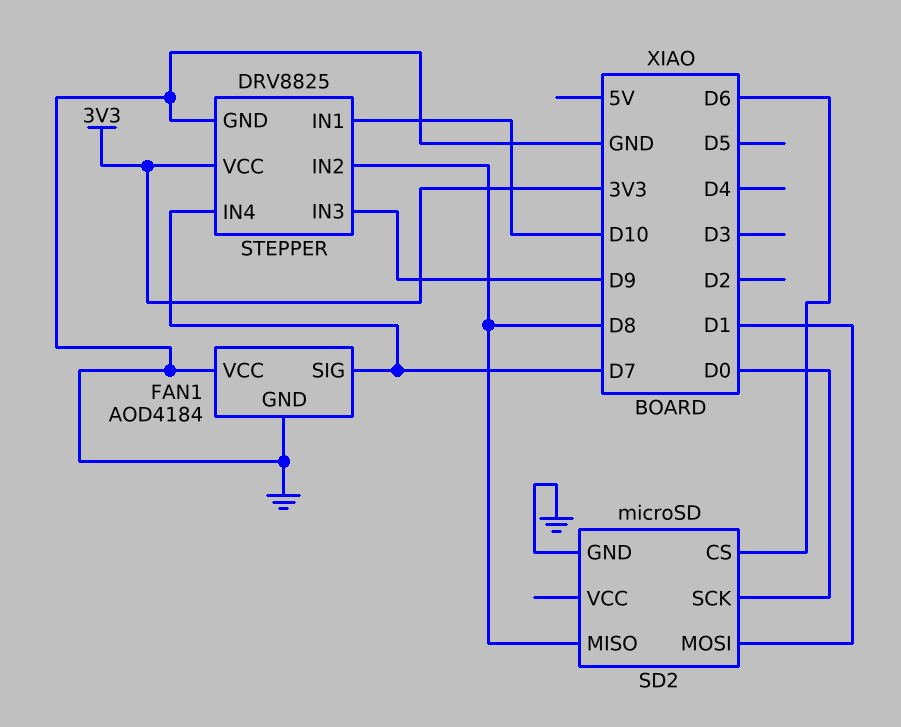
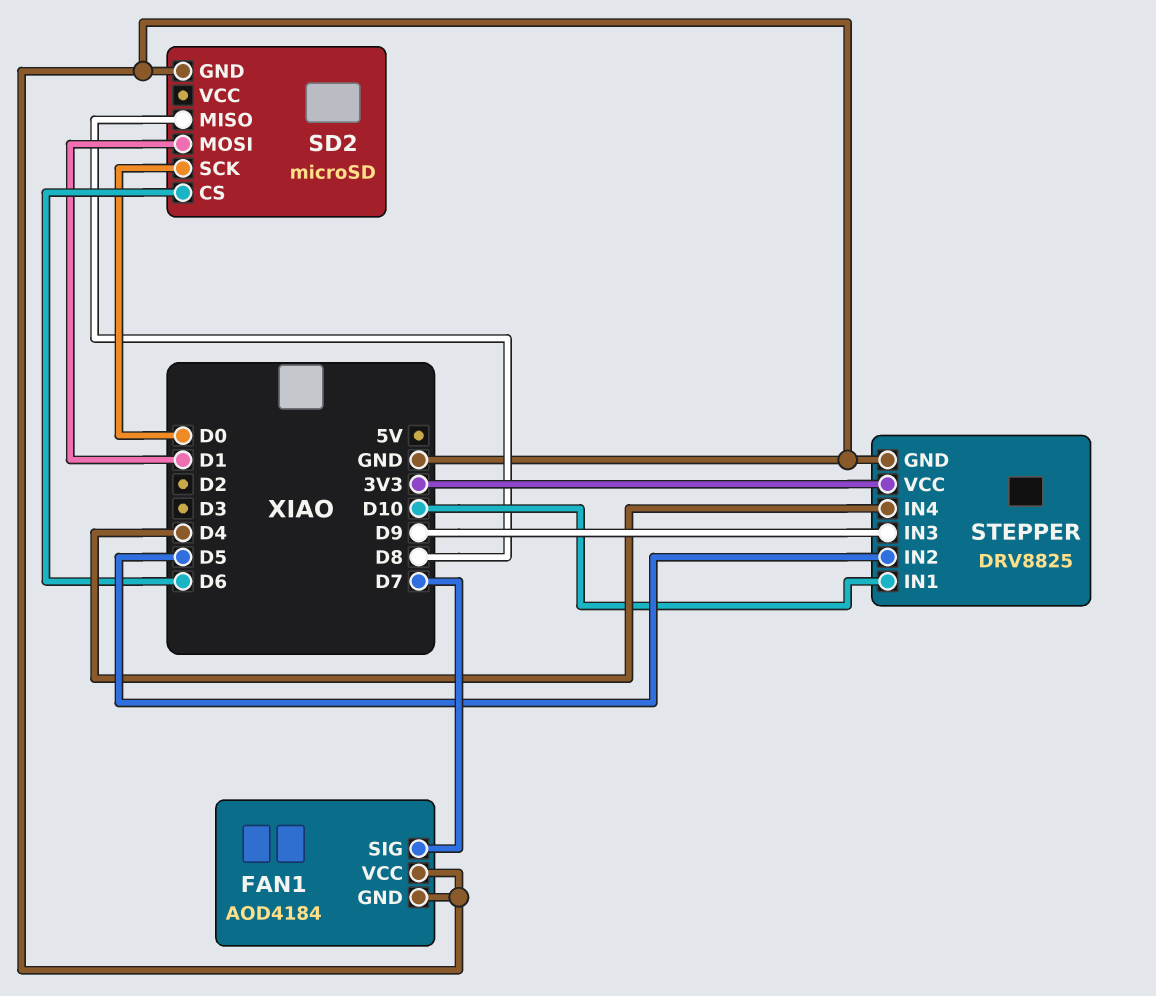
STEPPER pin IN2: D8 -> D5
STEPPER pin IN4: D7 -> D4

